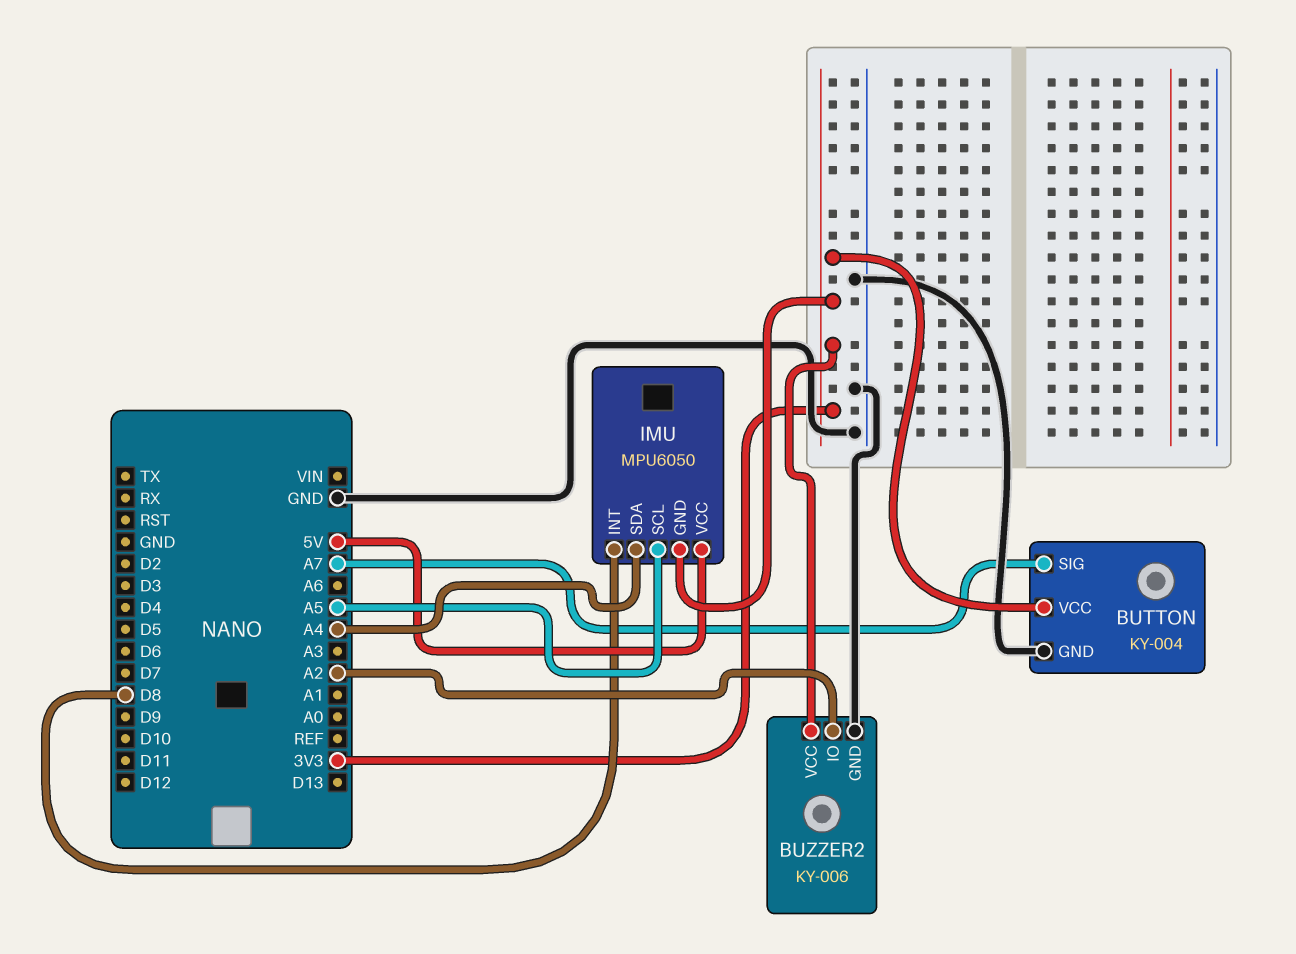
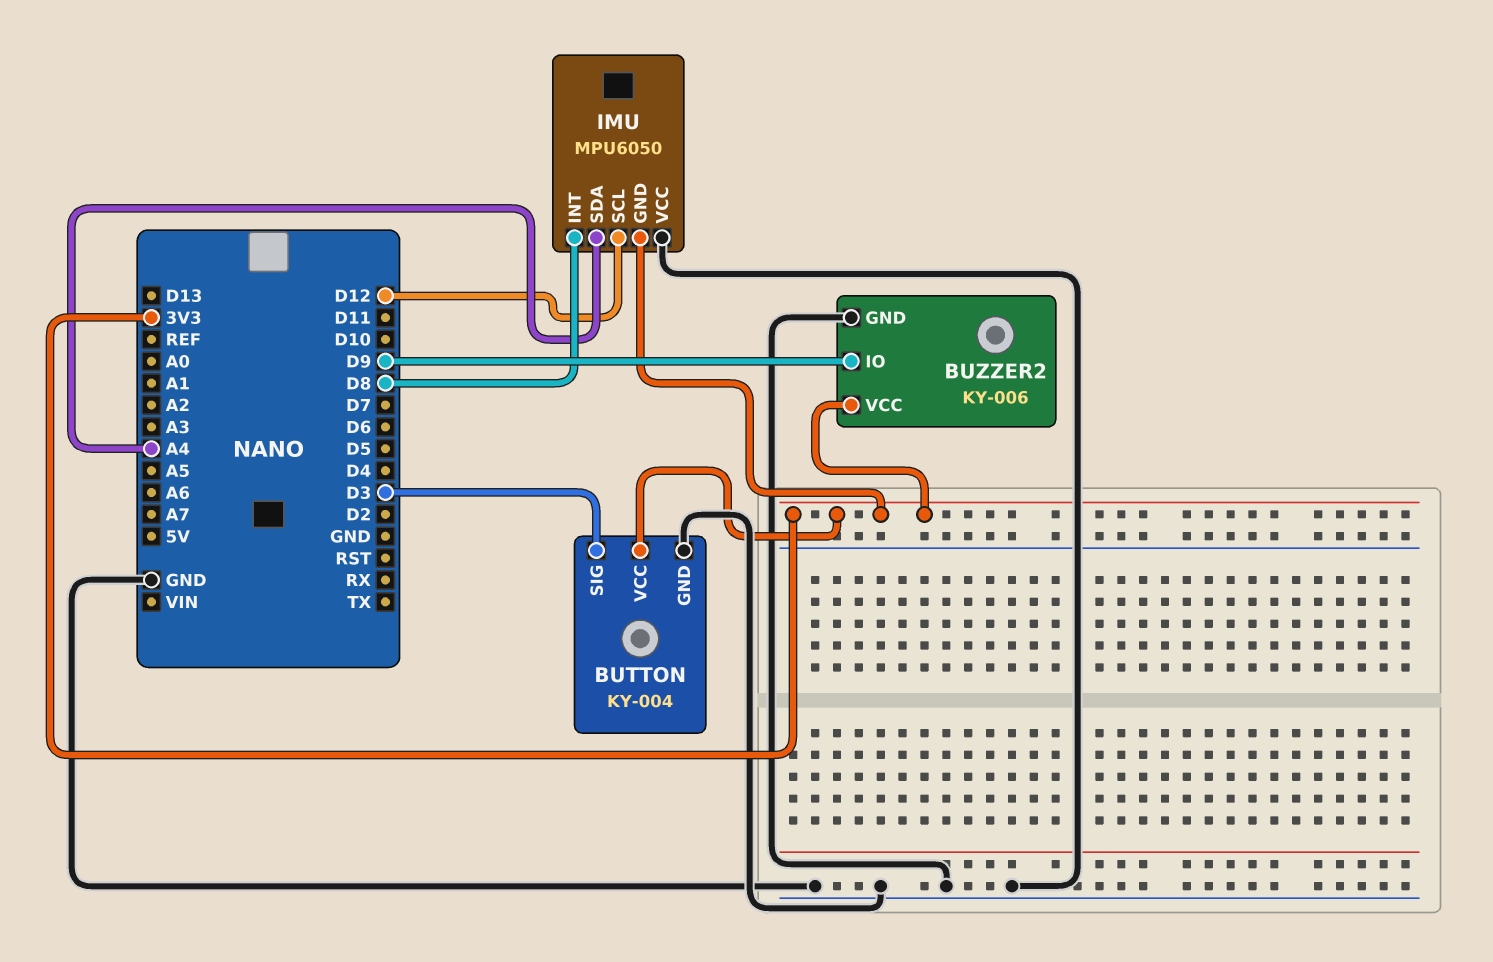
BUTTON pin SIG: A7 -> D3
BUZZER2 pin IO: A2 -> D9
IMU pin SCL: A5 -> D12
IMU pin VCC: 5V -> GND

